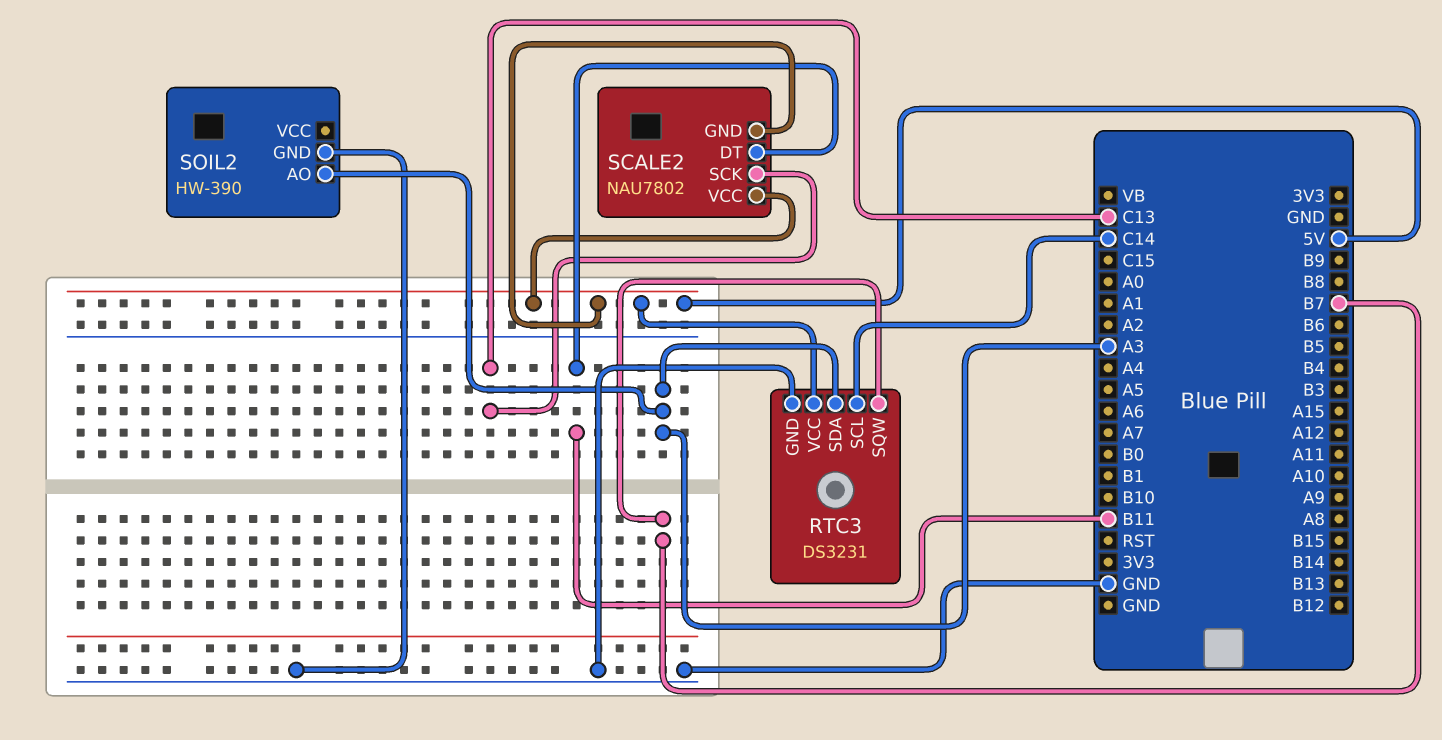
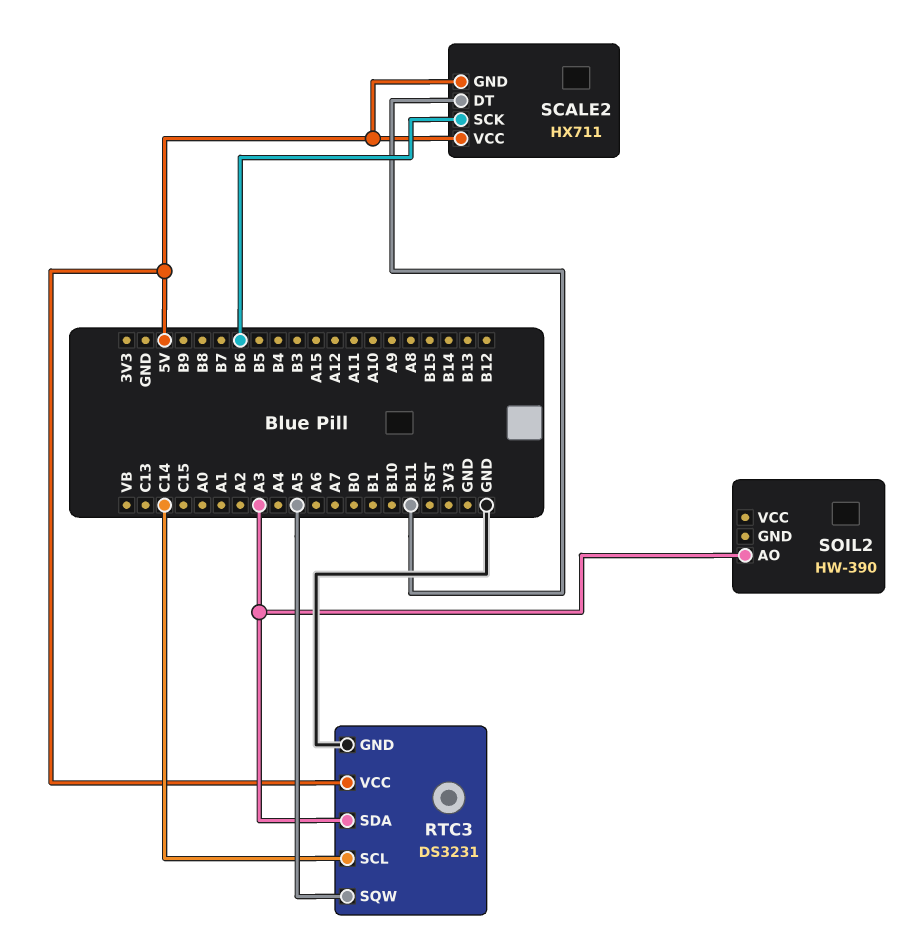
RTC3 pin SQW: B7 -> A5
SCALE2: NAU7802 -> HX711
SCALE2 pin SCK: C13 -> B6
SOIL2 pin GND: GND -> none

